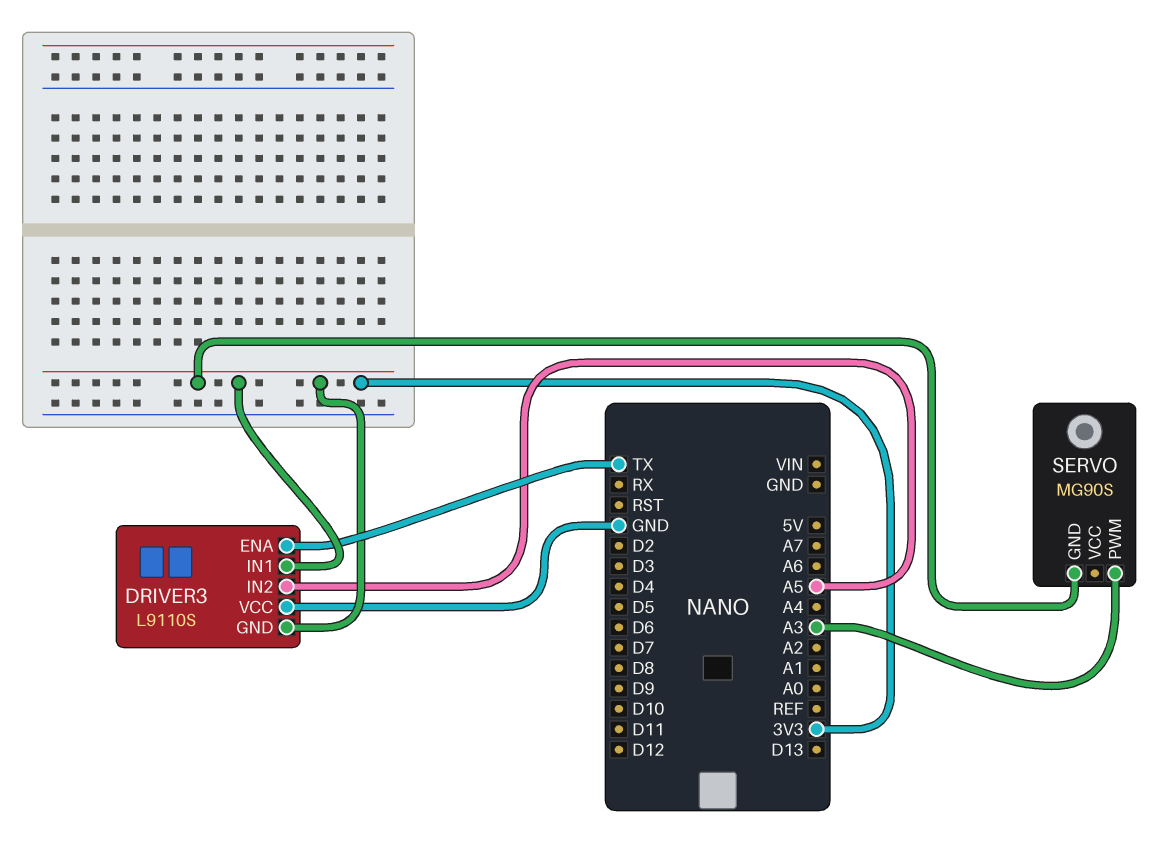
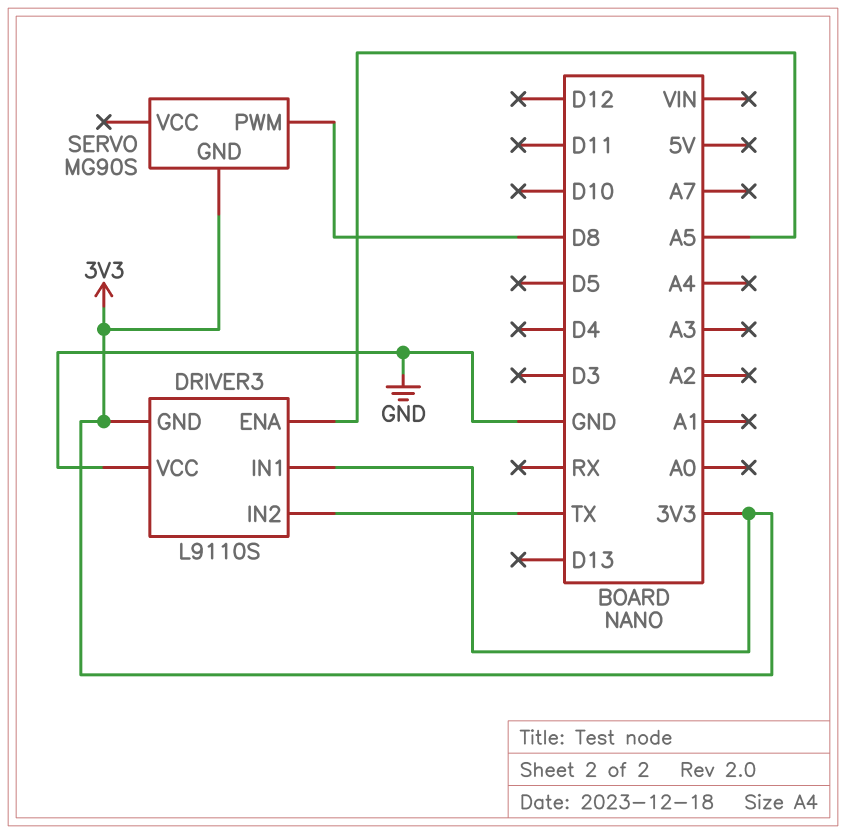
DRIVER3 pin ENA: TX -> A5
DRIVER3 pin IN2: A5 -> TX
SERVO pin PWM: A3 -> D8

